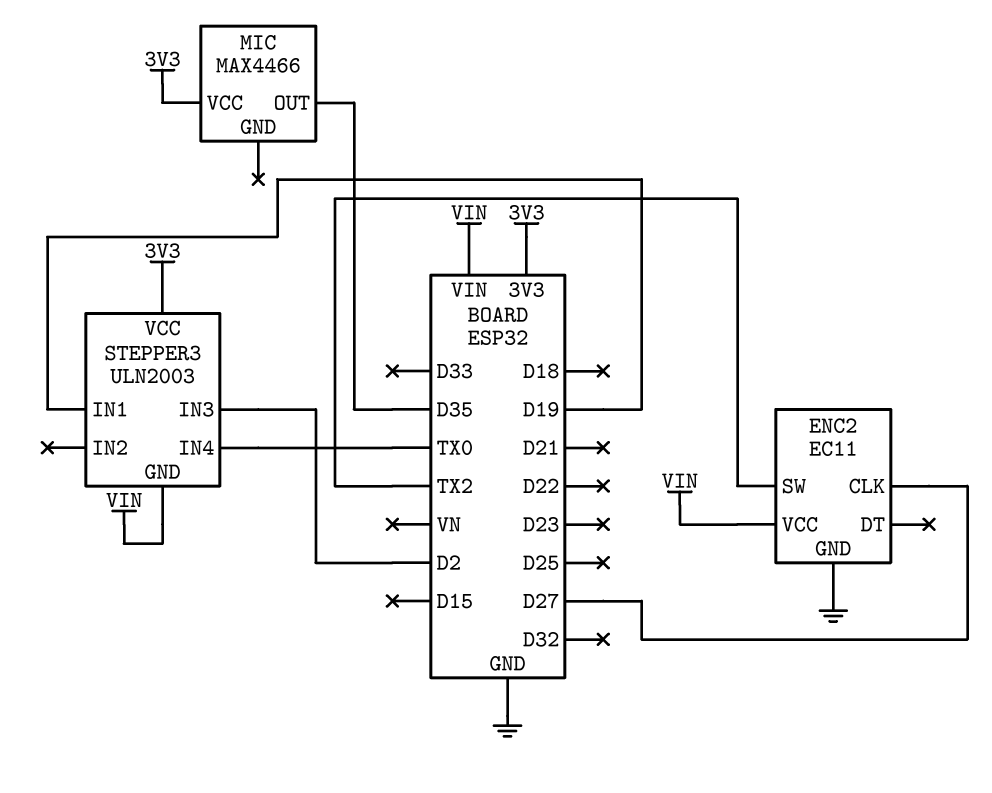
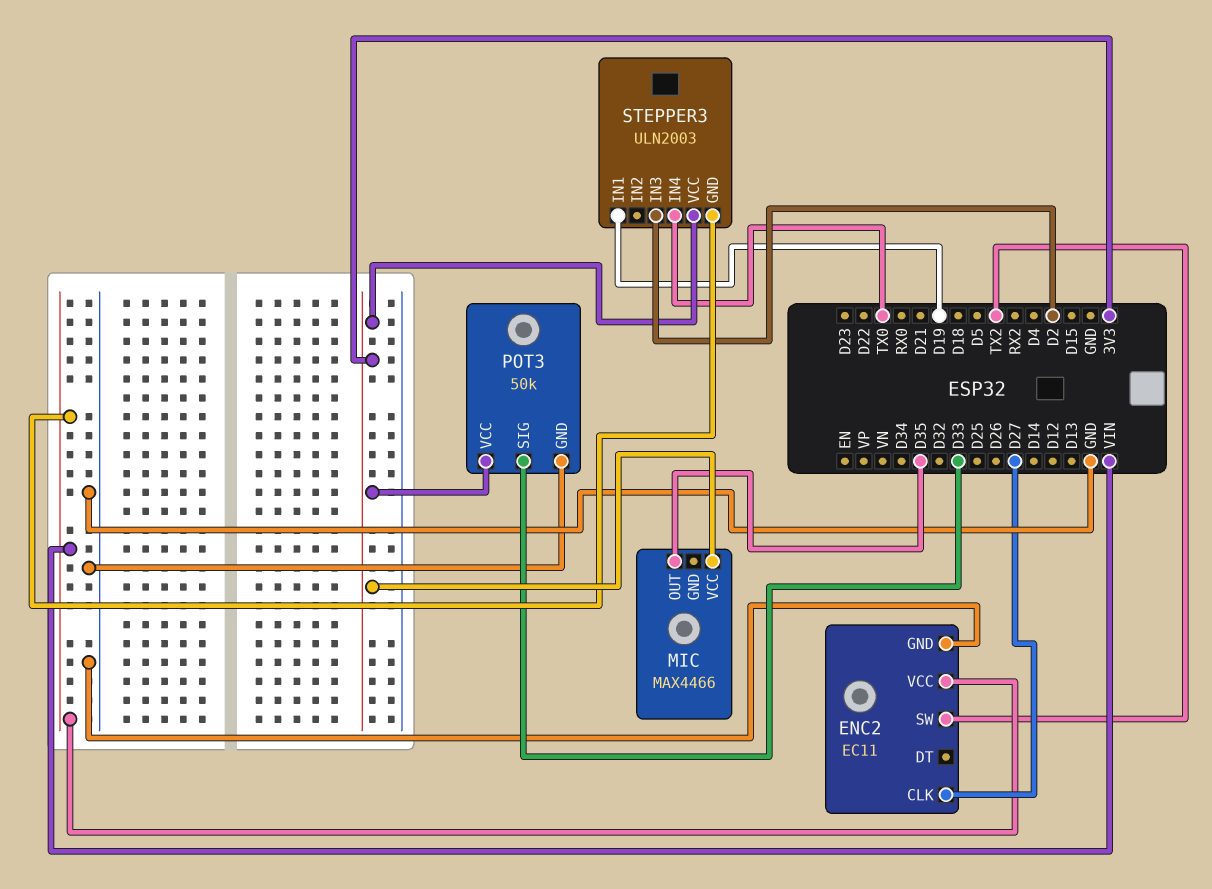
POT3: none -> 50k
POT3 pin GND: none -> GND
POT3 pin SIG: none -> D33
POT3 pin VCC: none -> 3V3

